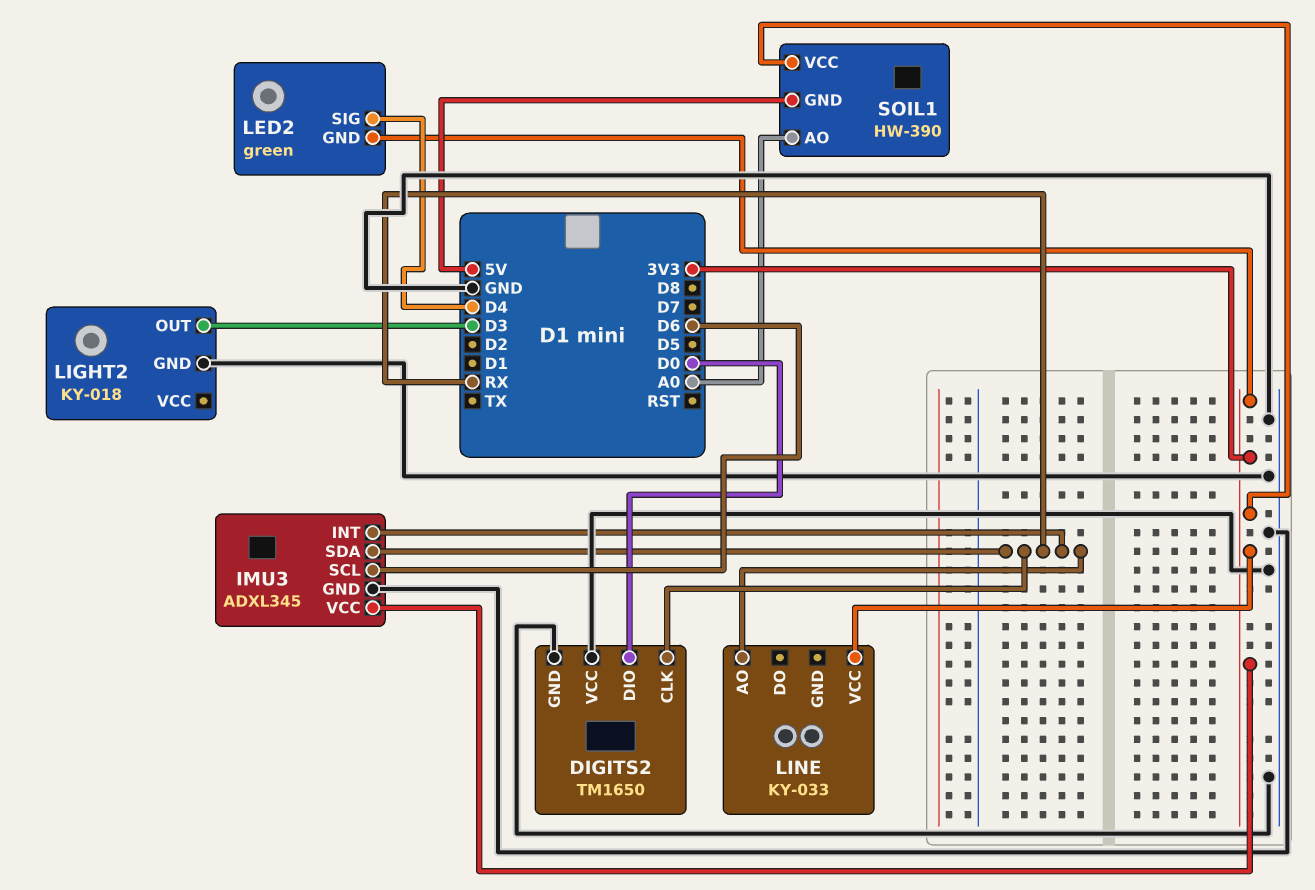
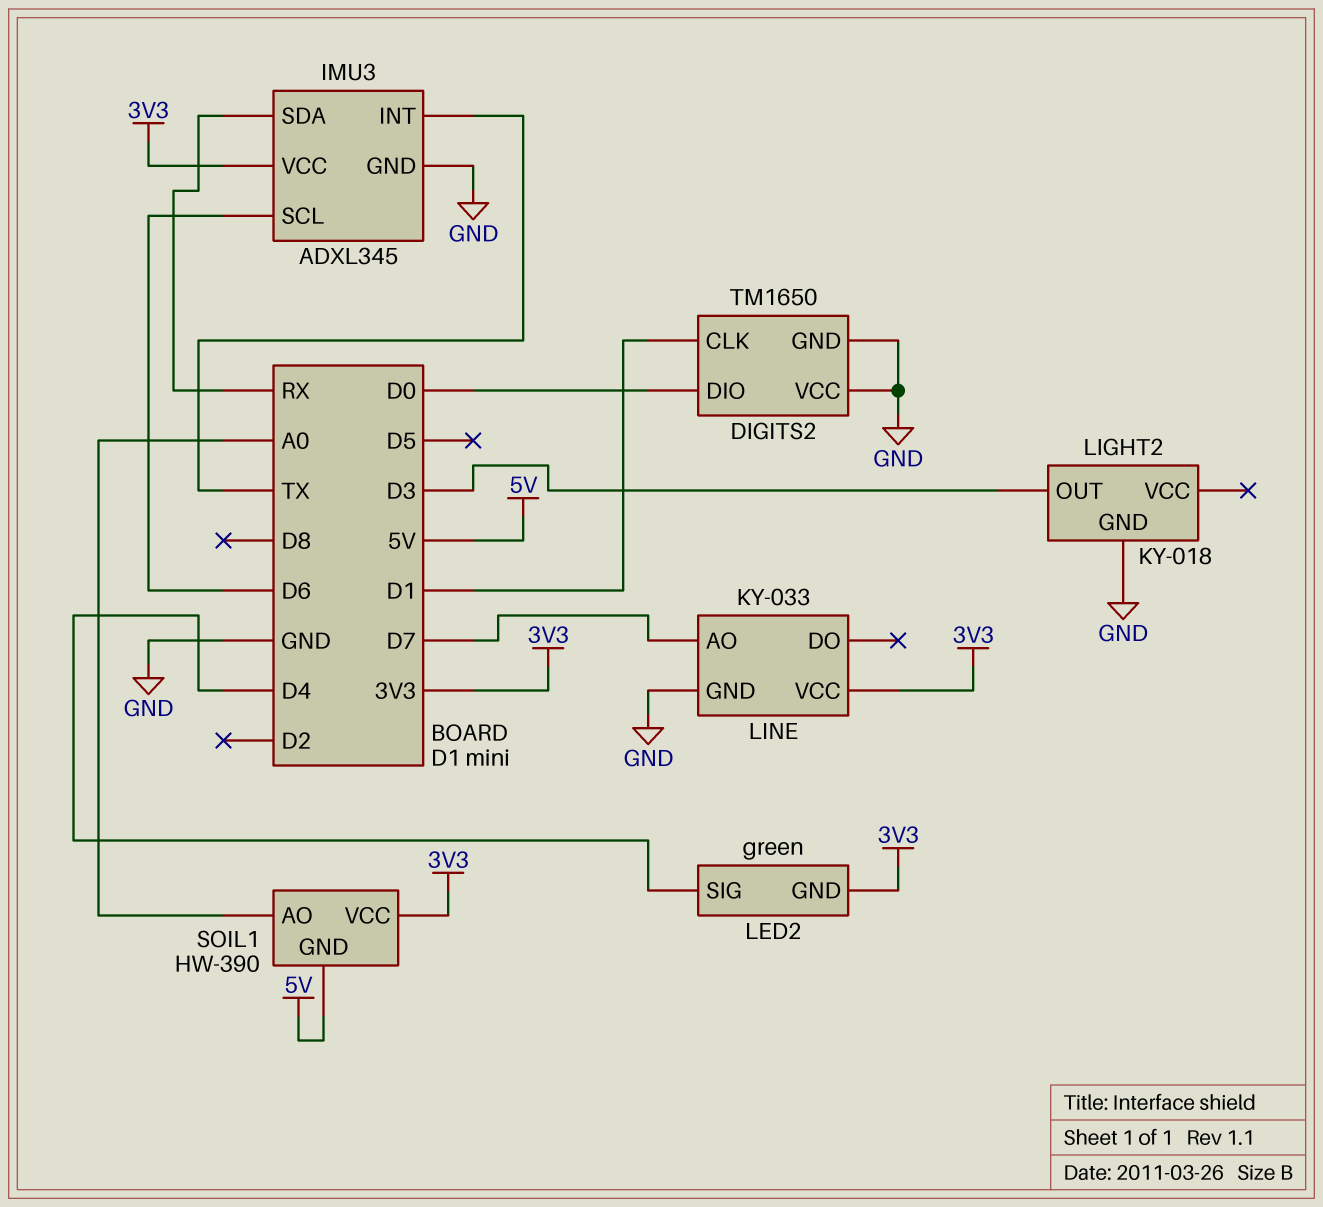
DIGITS2 pin CLK: RX -> D1
IMU3 pin INT: RX -> TX
LINE pin AO: RX -> D7
LINE pin GND: none -> GND

